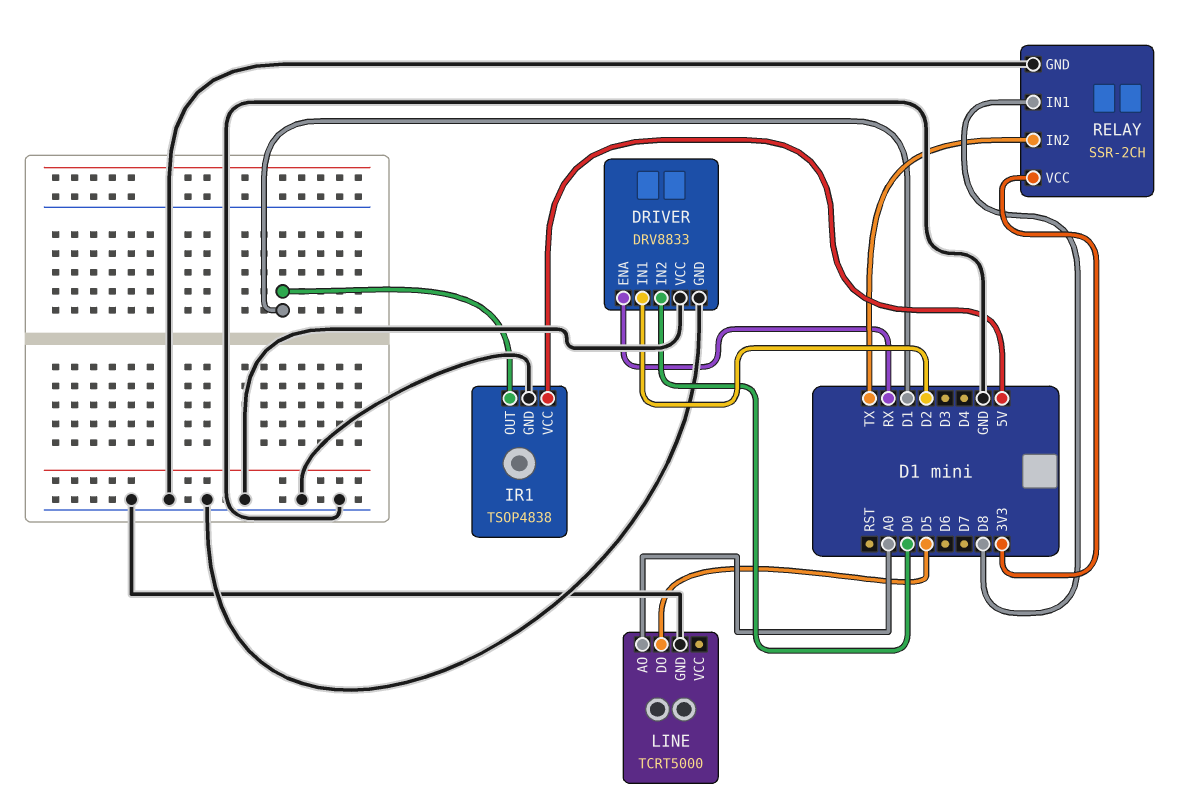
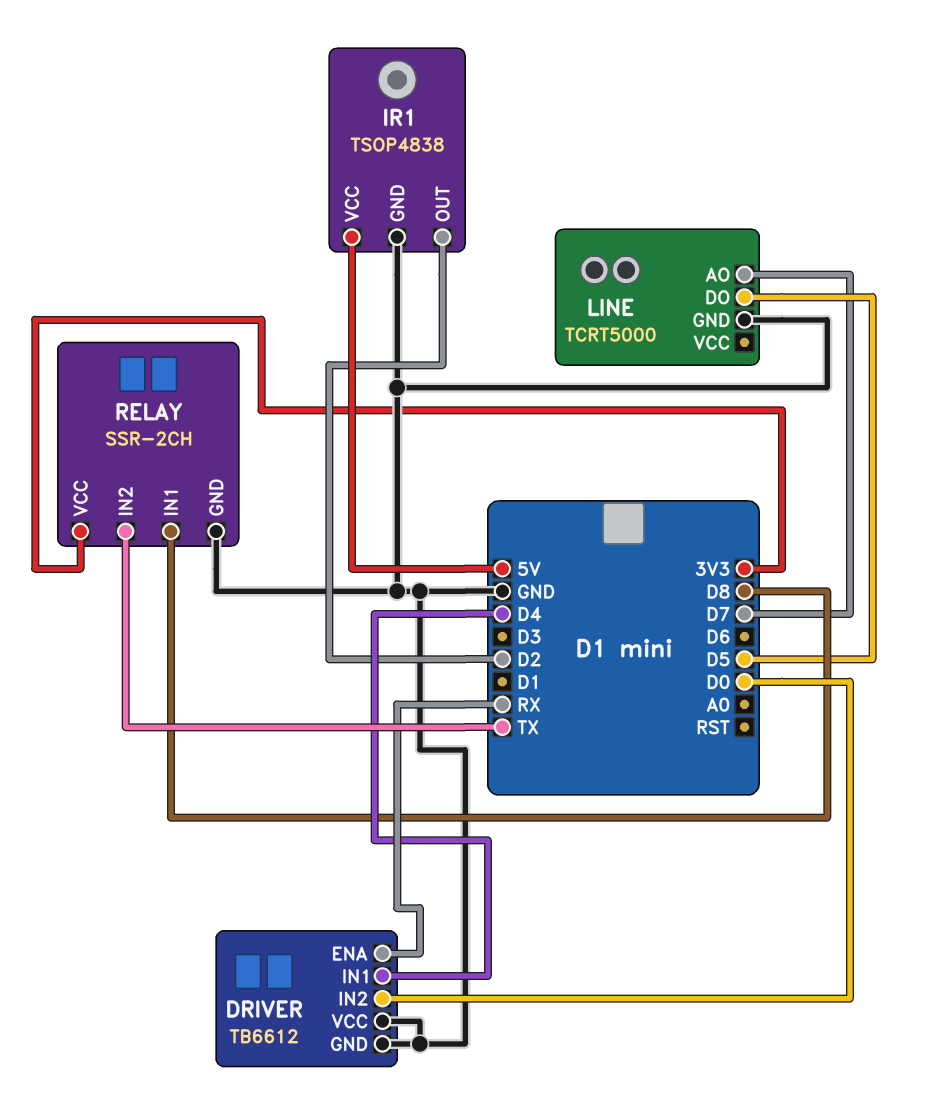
DRIVER: DRV8833 -> TB6612
DRIVER pin IN1: D2 -> D4
IR1 pin OUT: D1 -> D2
LINE pin AO: A0 -> D7

